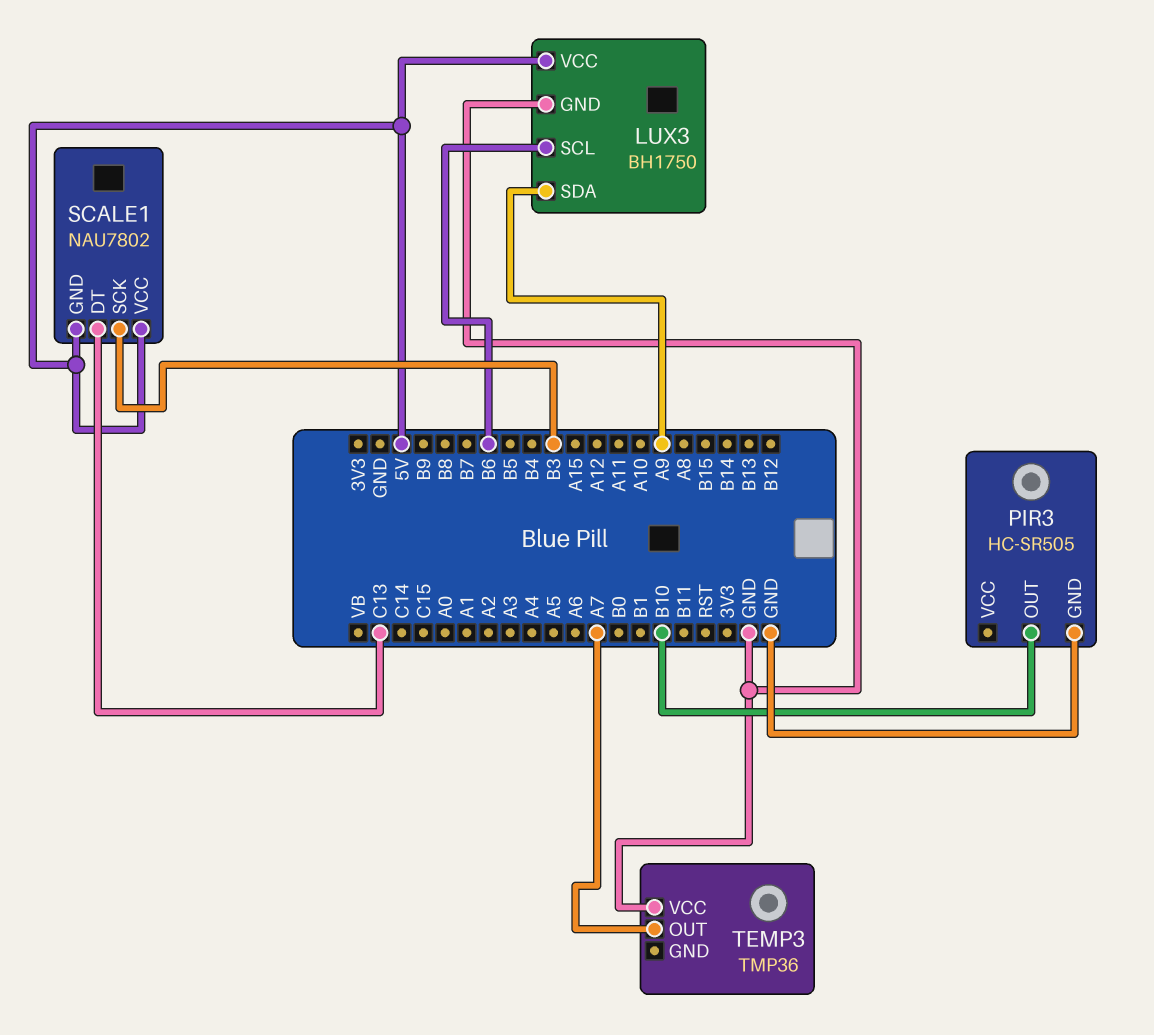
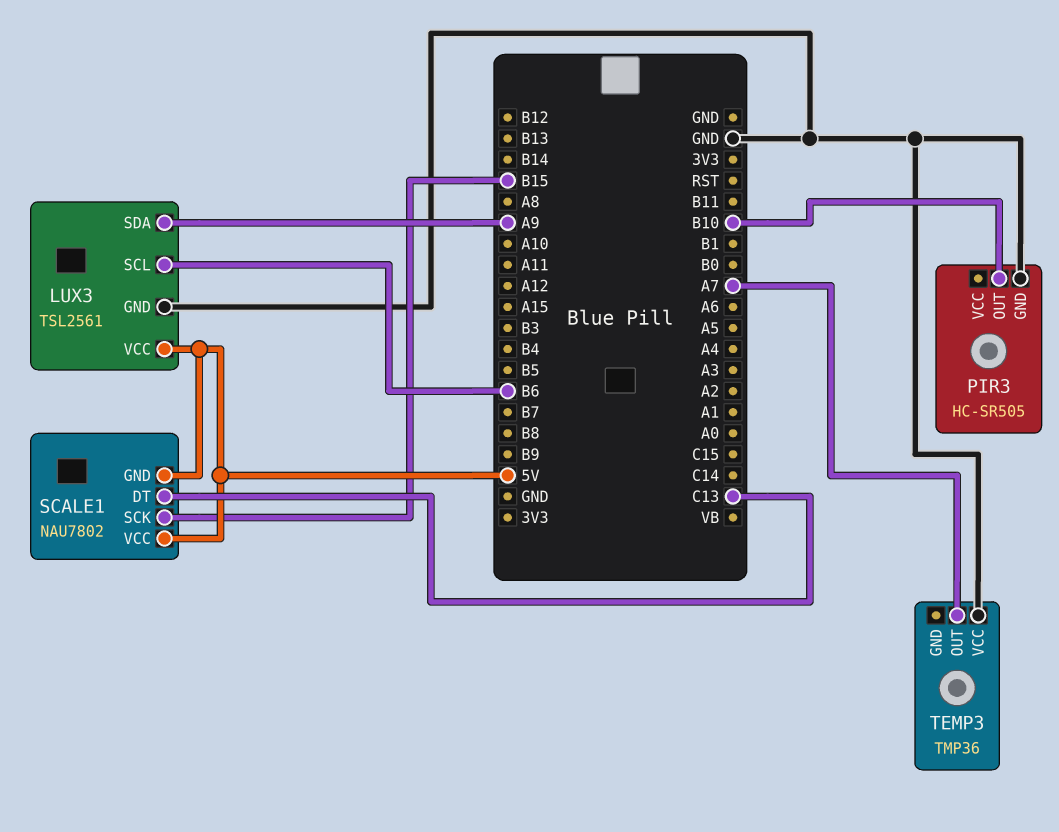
LUX3: BH1750 -> TSL2561
SCALE1 pin SCK: B3 -> B15

